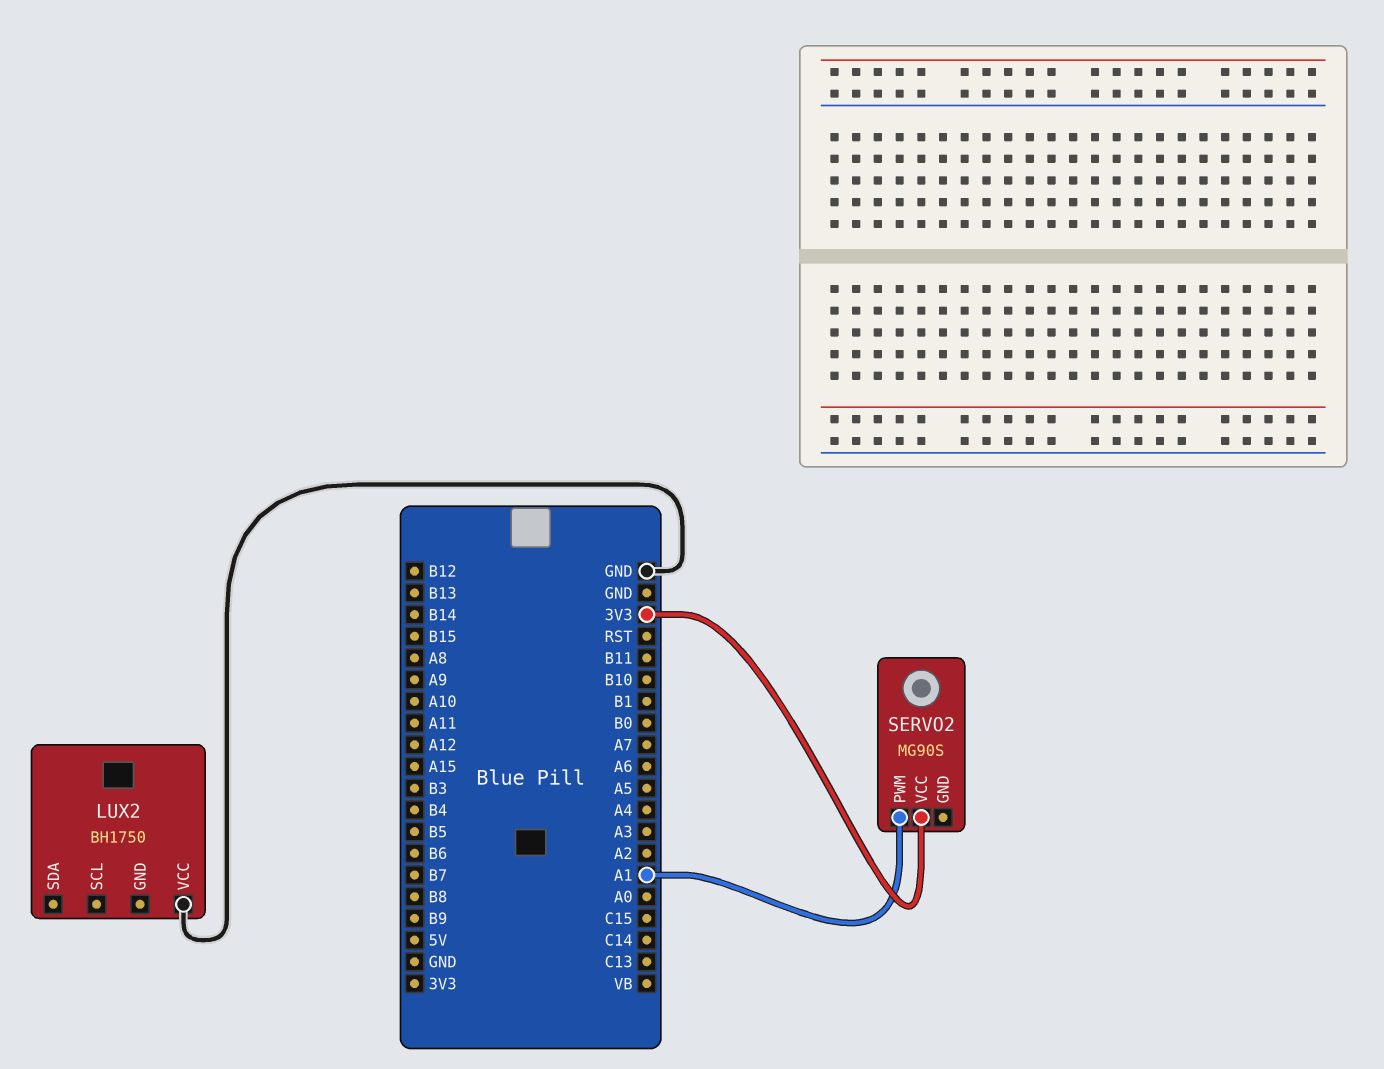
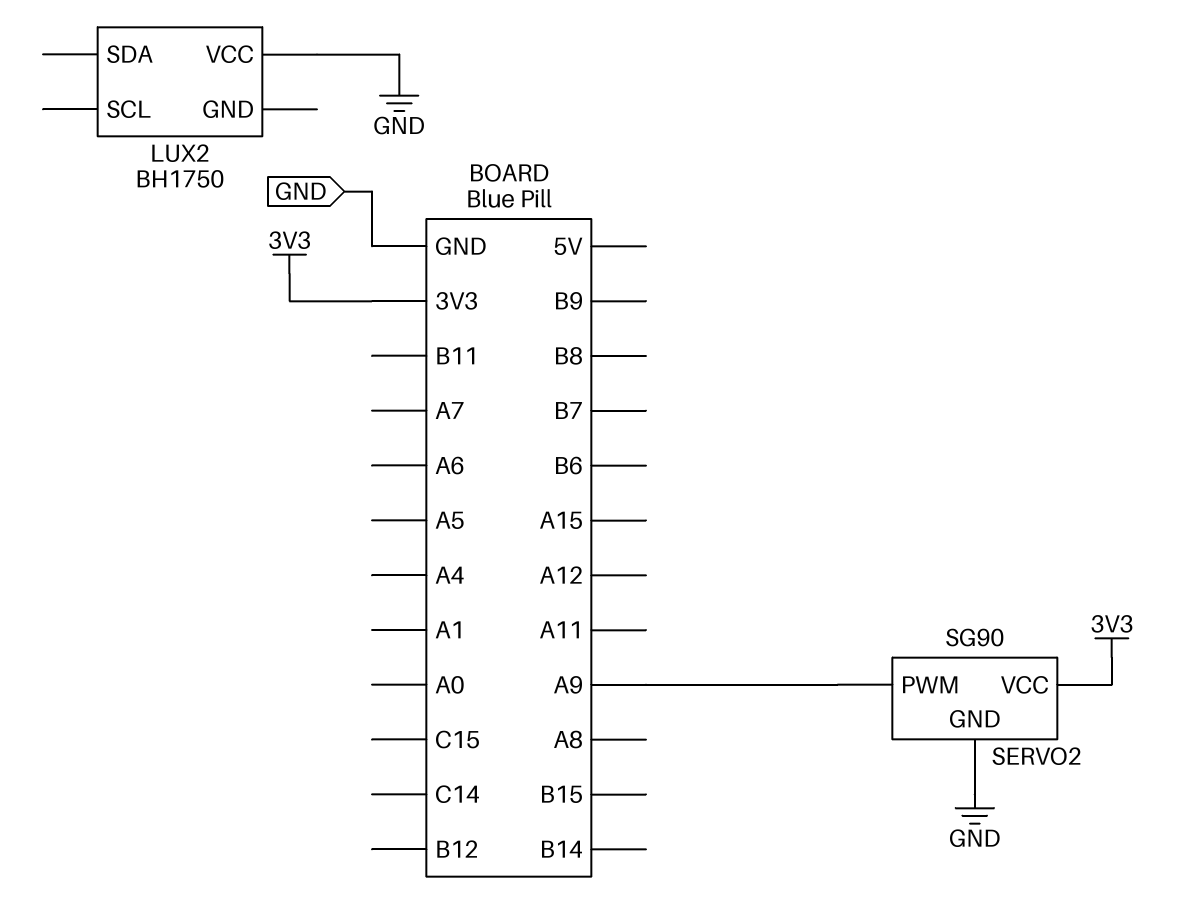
SERVO2: MG90S -> SG90
SERVO2 pin GND: none -> GND
SERVO2 pin PWM: A1 -> A9

